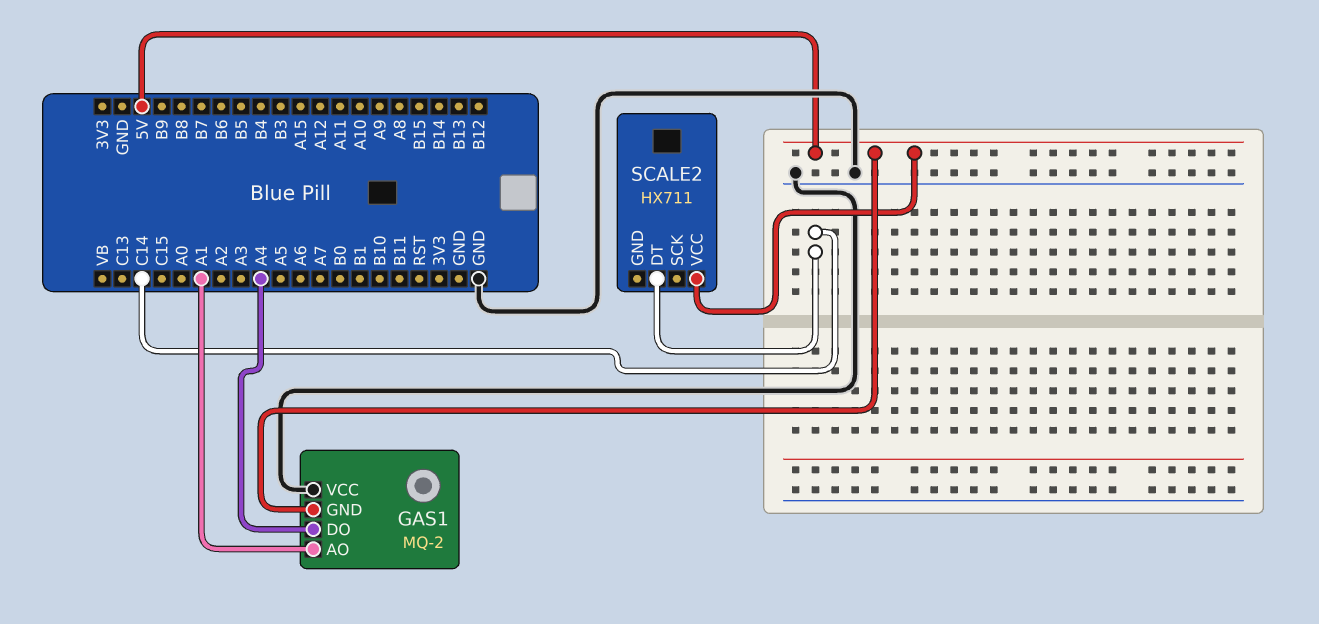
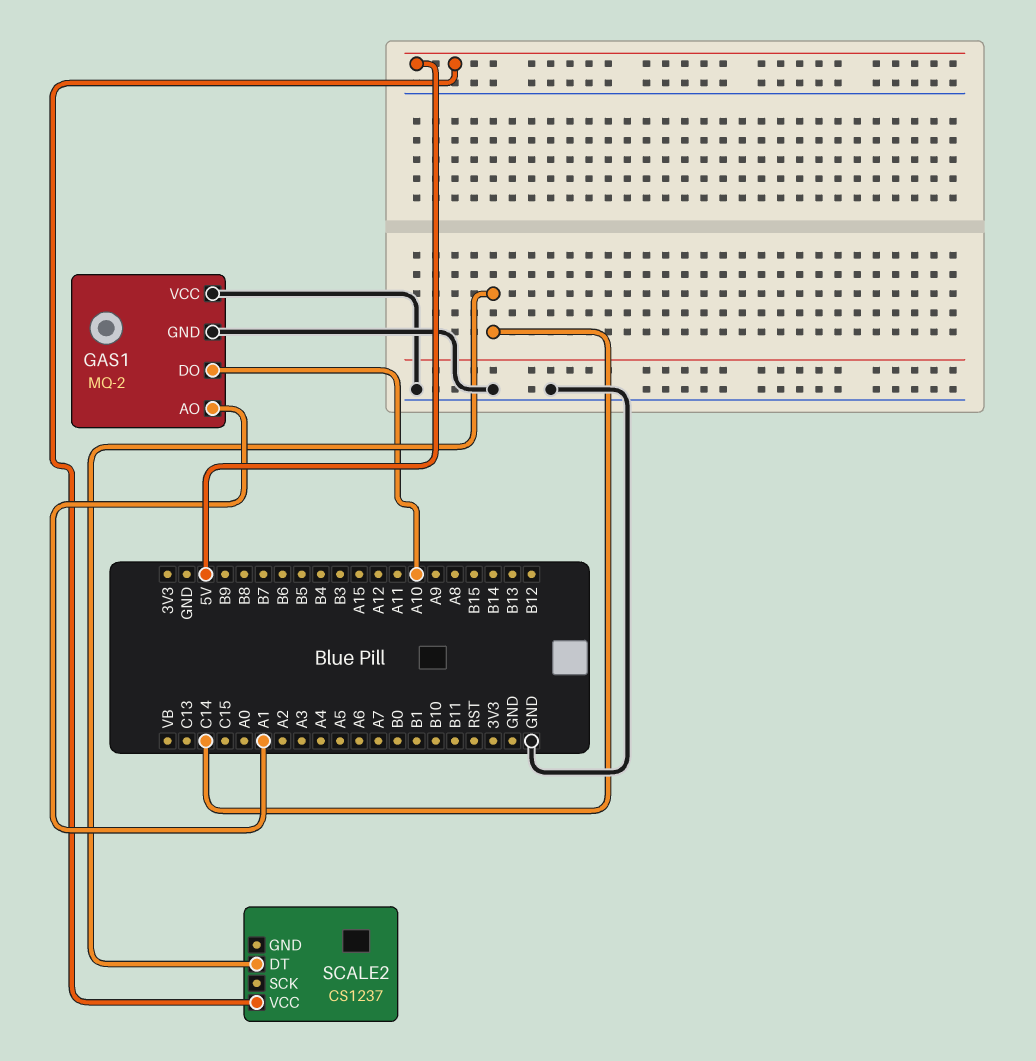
GAS1 pin DO: A4 -> A10
GAS1 pin GND: 5V -> GND
SCALE2: HX711 -> CS1237

